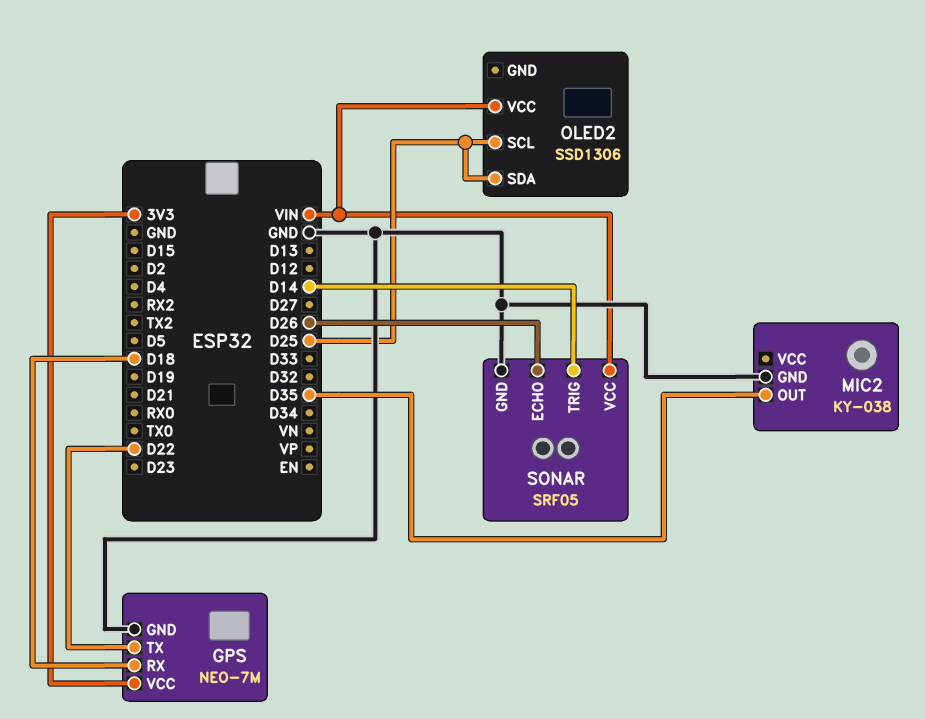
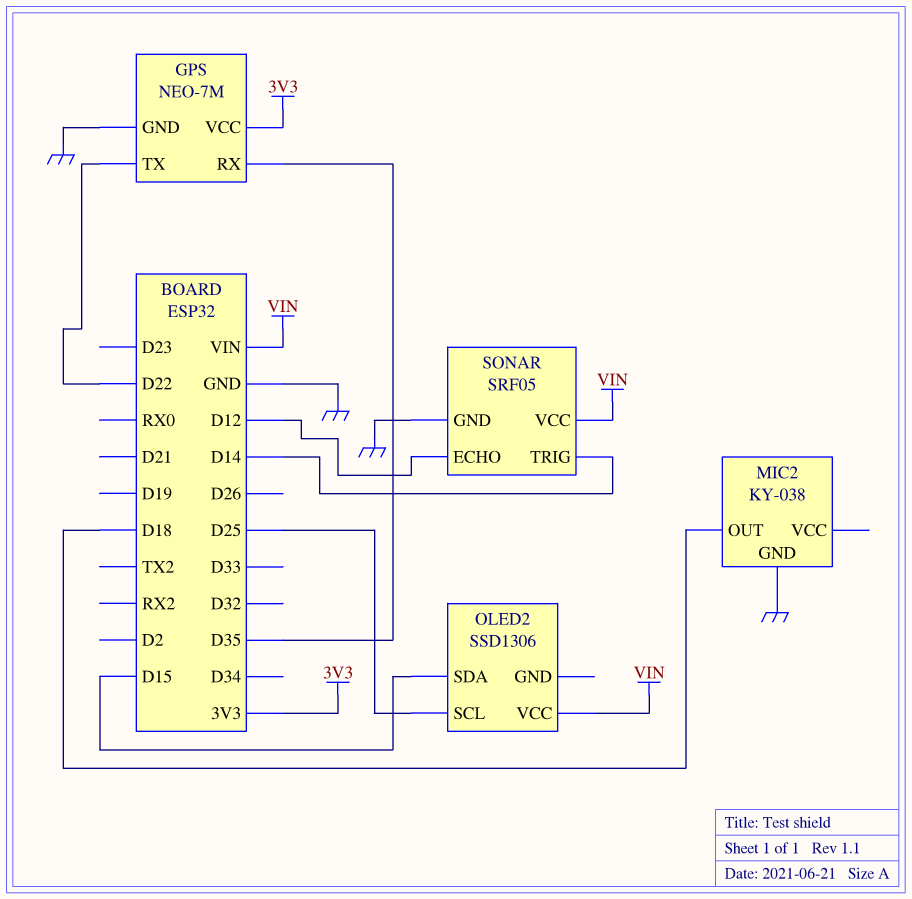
GPS pin RX: D18 -> D35
MIC2 pin OUT: D35 -> D18
OLED2 pin SDA: D25 -> D15
SONAR pin ECHO: D26 -> D12

